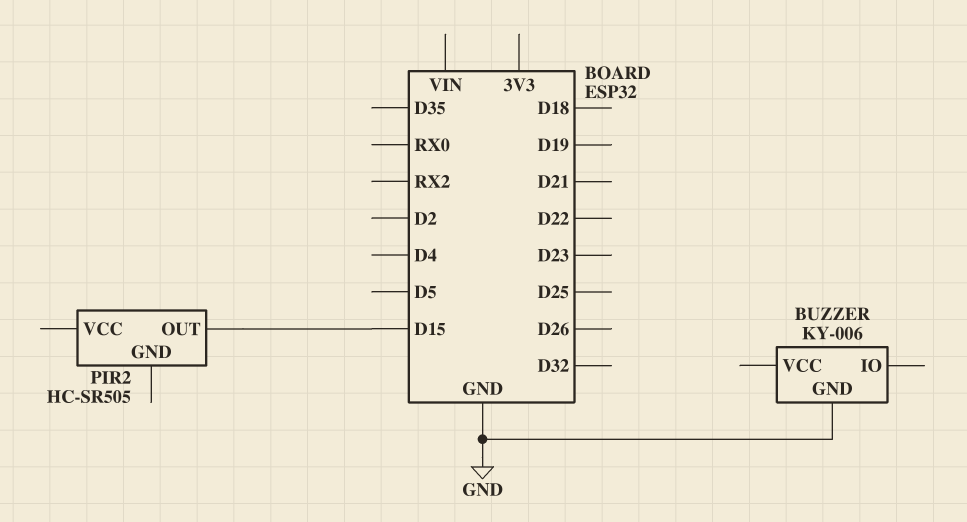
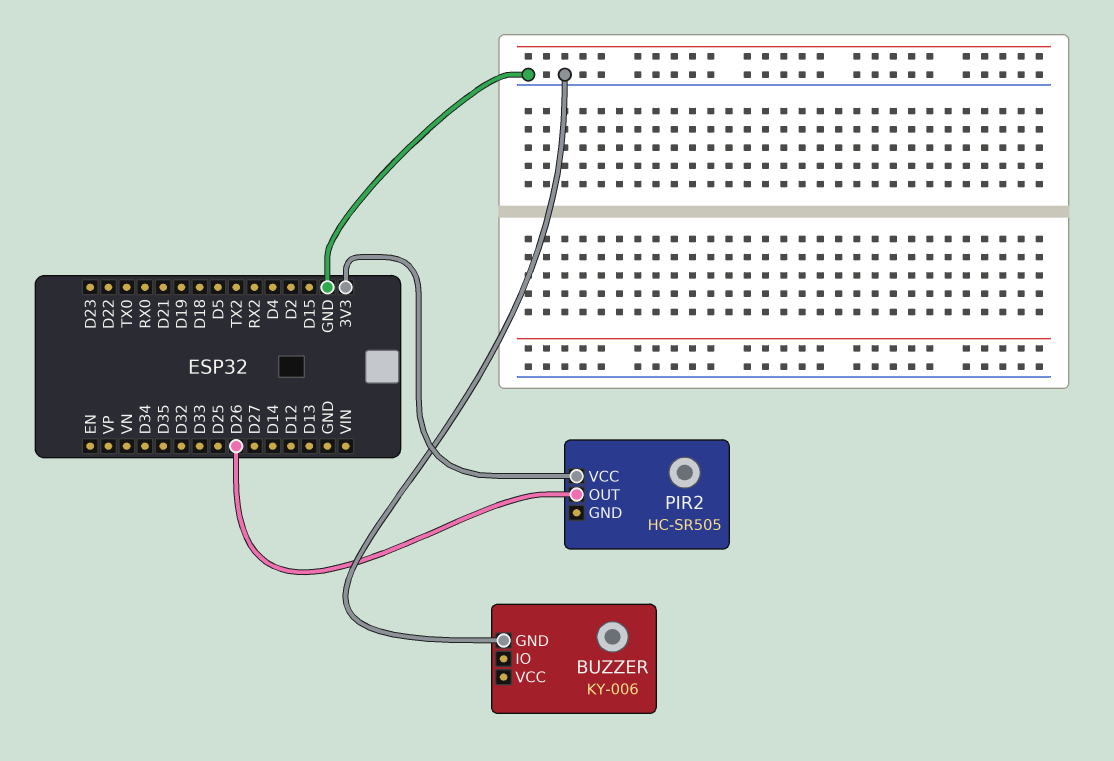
PIR2 pin OUT: D15 -> D26
PIR2 pin VCC: none -> 3V3

